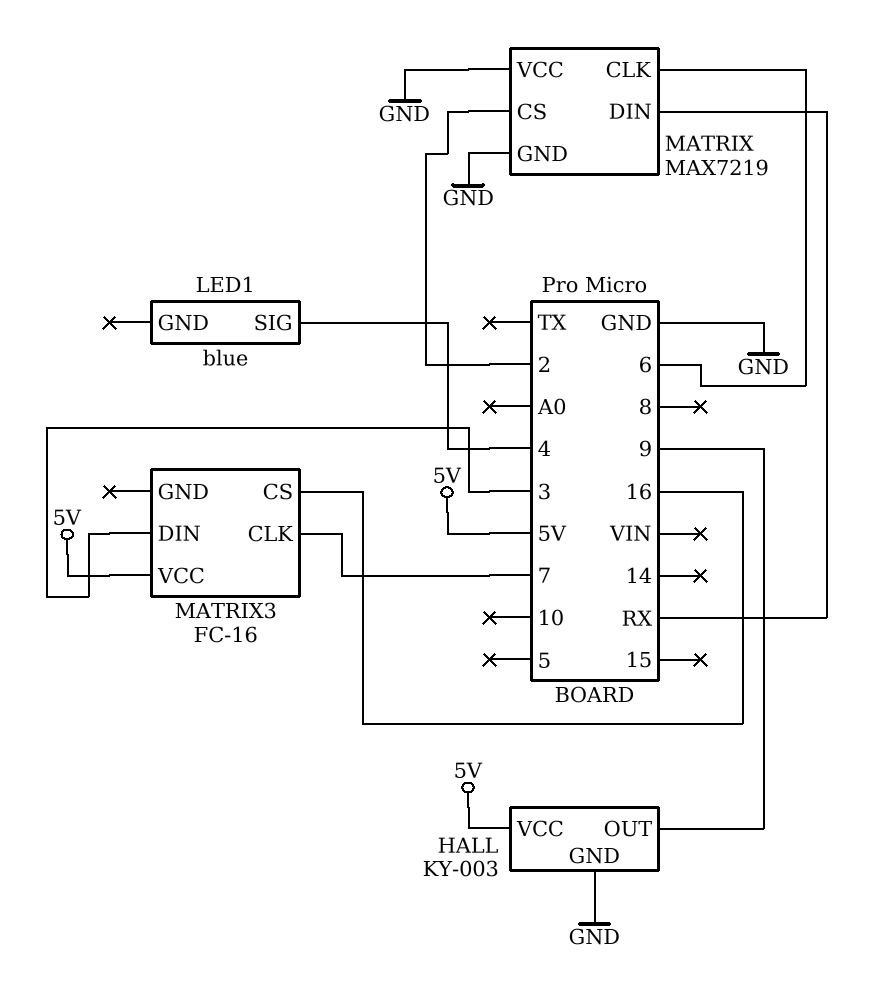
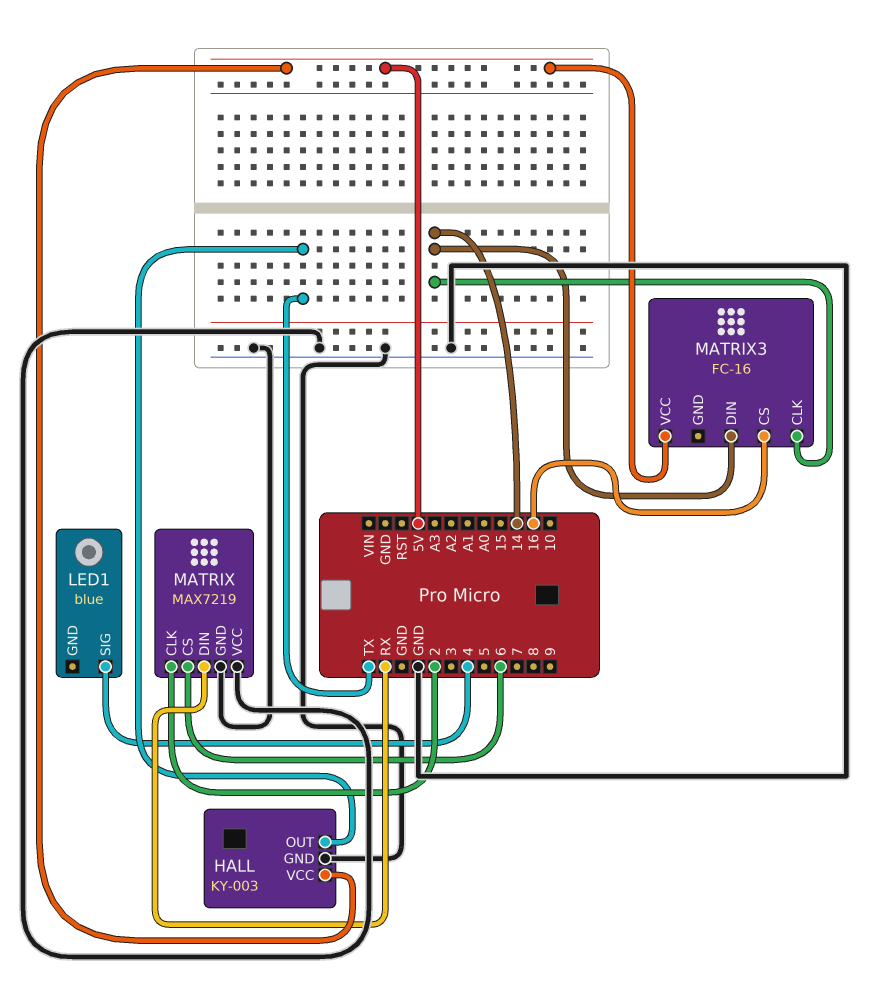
HALL pin OUT: 9 -> TX
MATRIX pin CLK: 6 -> 2
MATRIX pin CS: 2 -> 6
MATRIX3 pin CLK: 7 -> 14
MATRIX3 pin DIN: 3 -> 14

